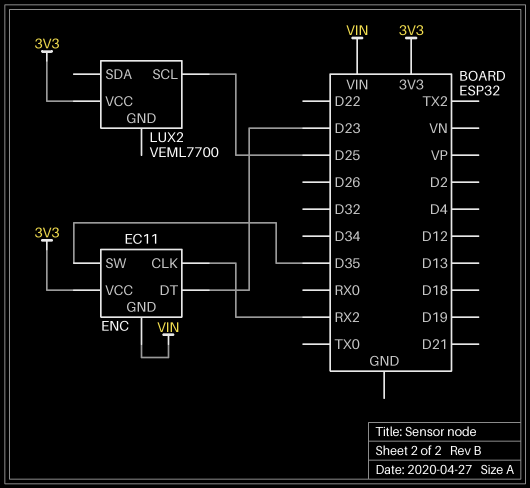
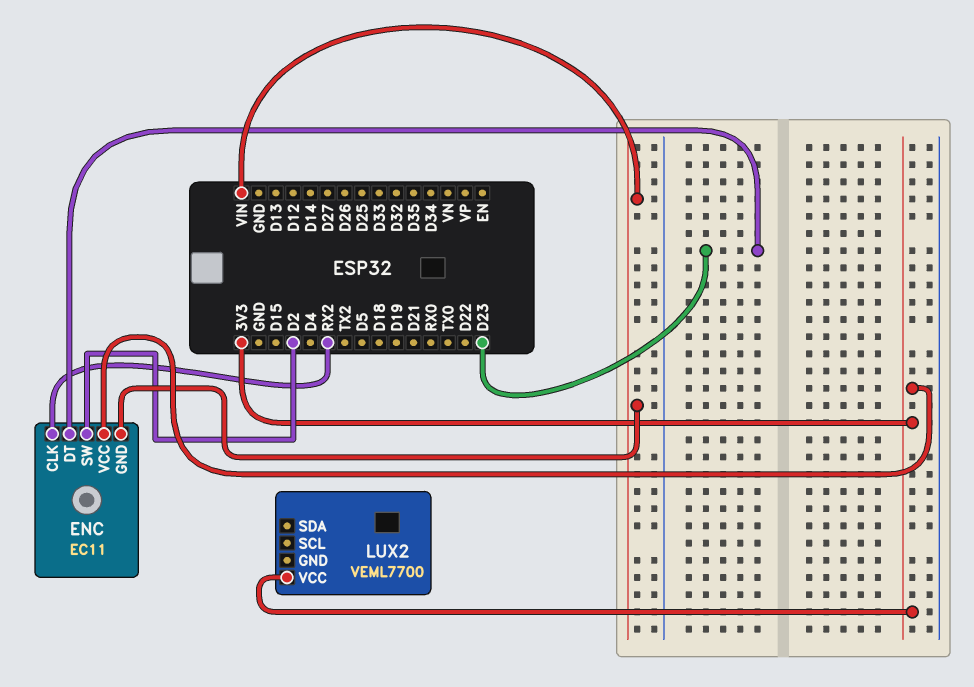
ENC pin SW: D35 -> D2
LUX2 pin SCL: D25 -> none

